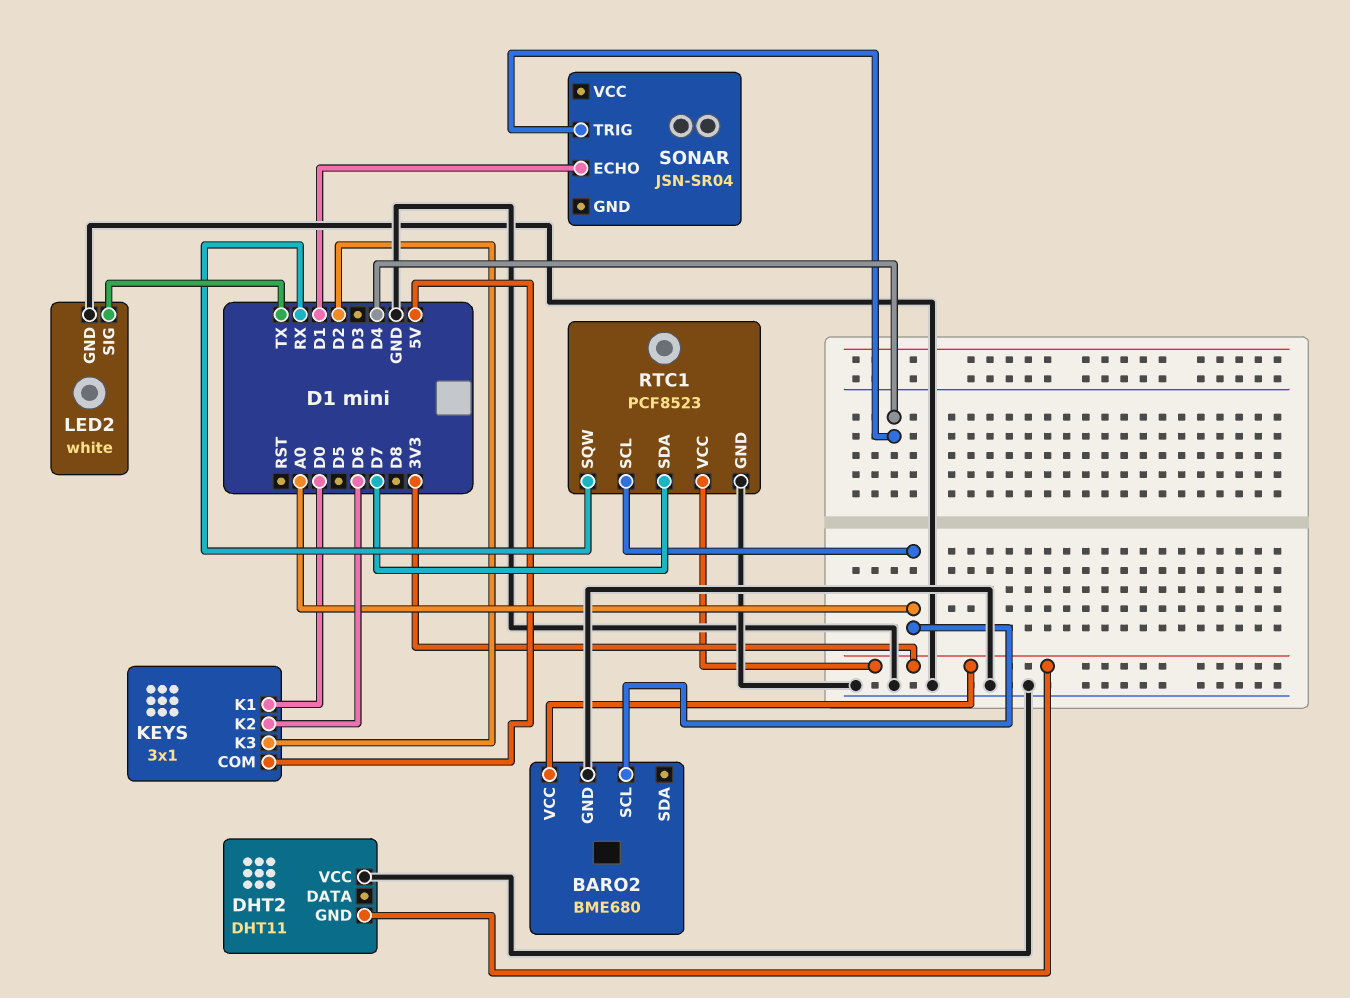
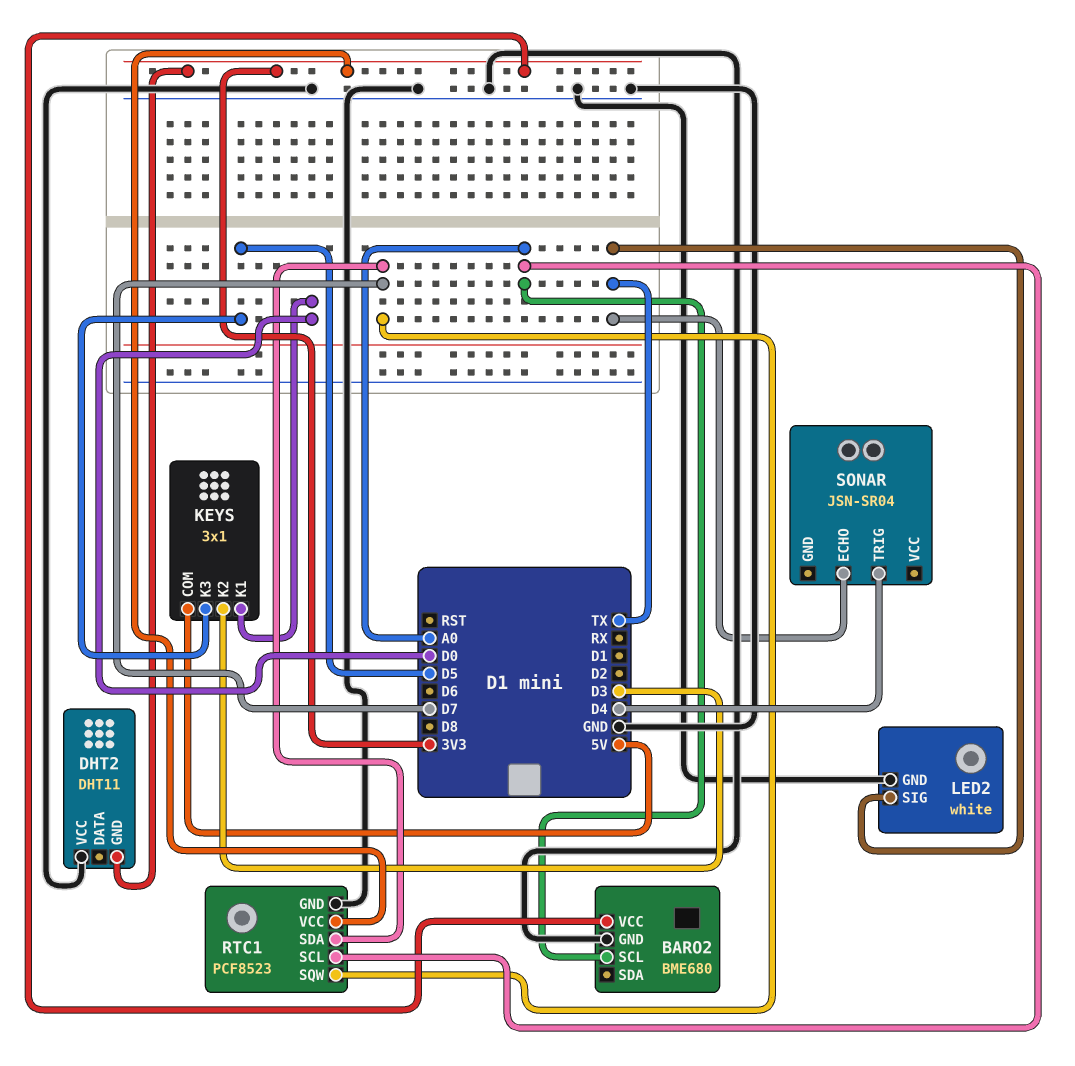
KEYS pin K2: D6 -> D3
KEYS pin K3: D2 -> D5
RTC1 pin SQW: RX -> D7
SONAR pin ECHO: D1 -> TX

